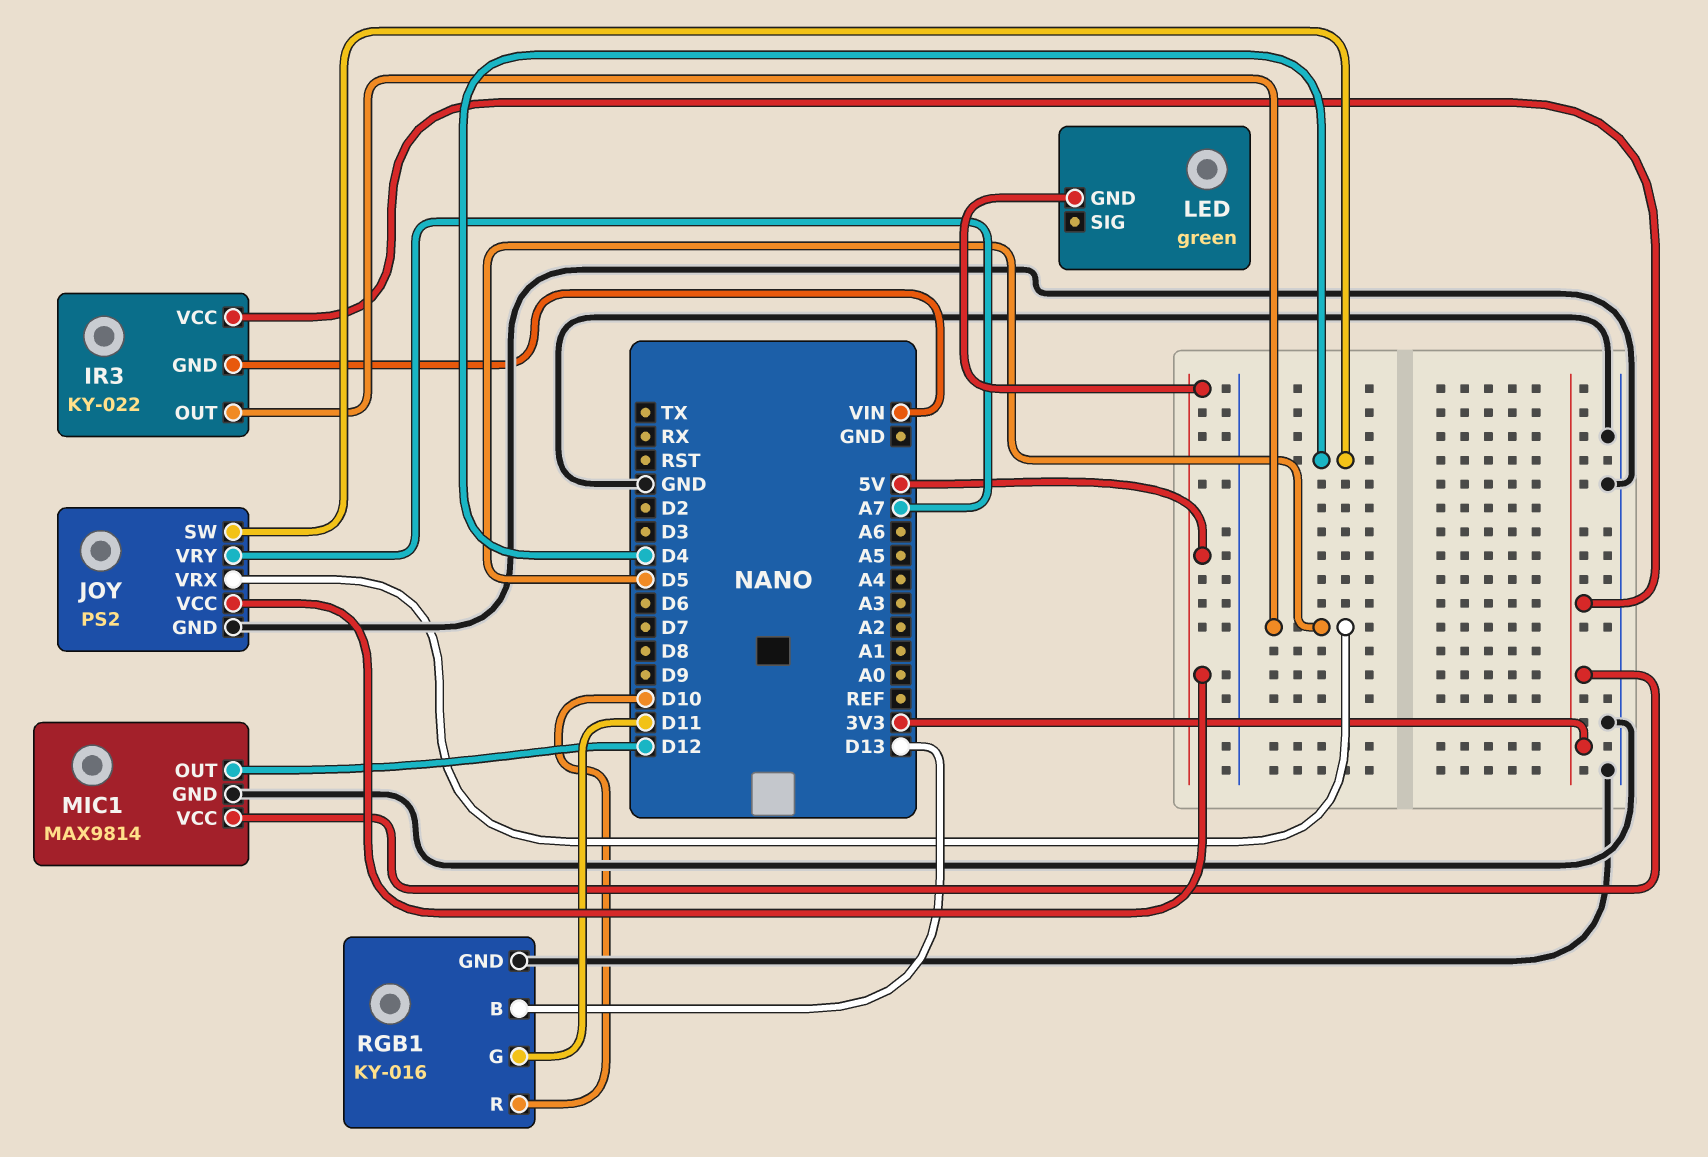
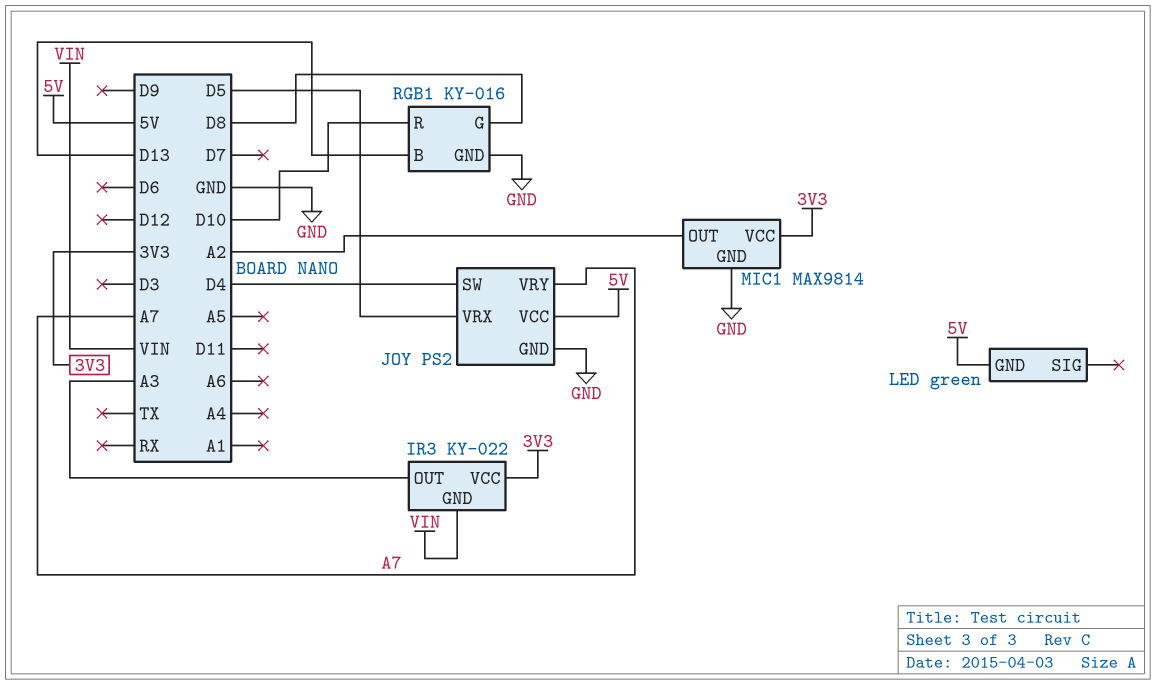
IR3 pin OUT: D5 -> A3
MIC1 pin OUT: D12 -> A2
RGB1 pin G: D11 -> D8

